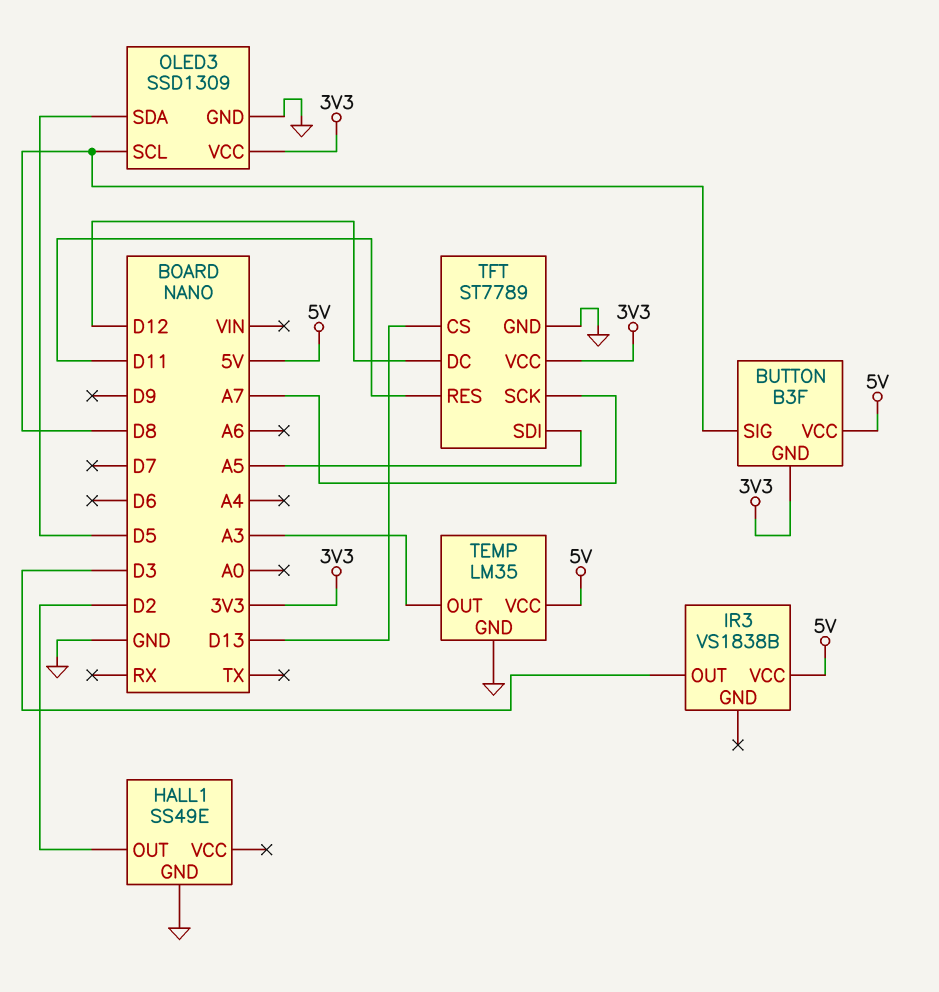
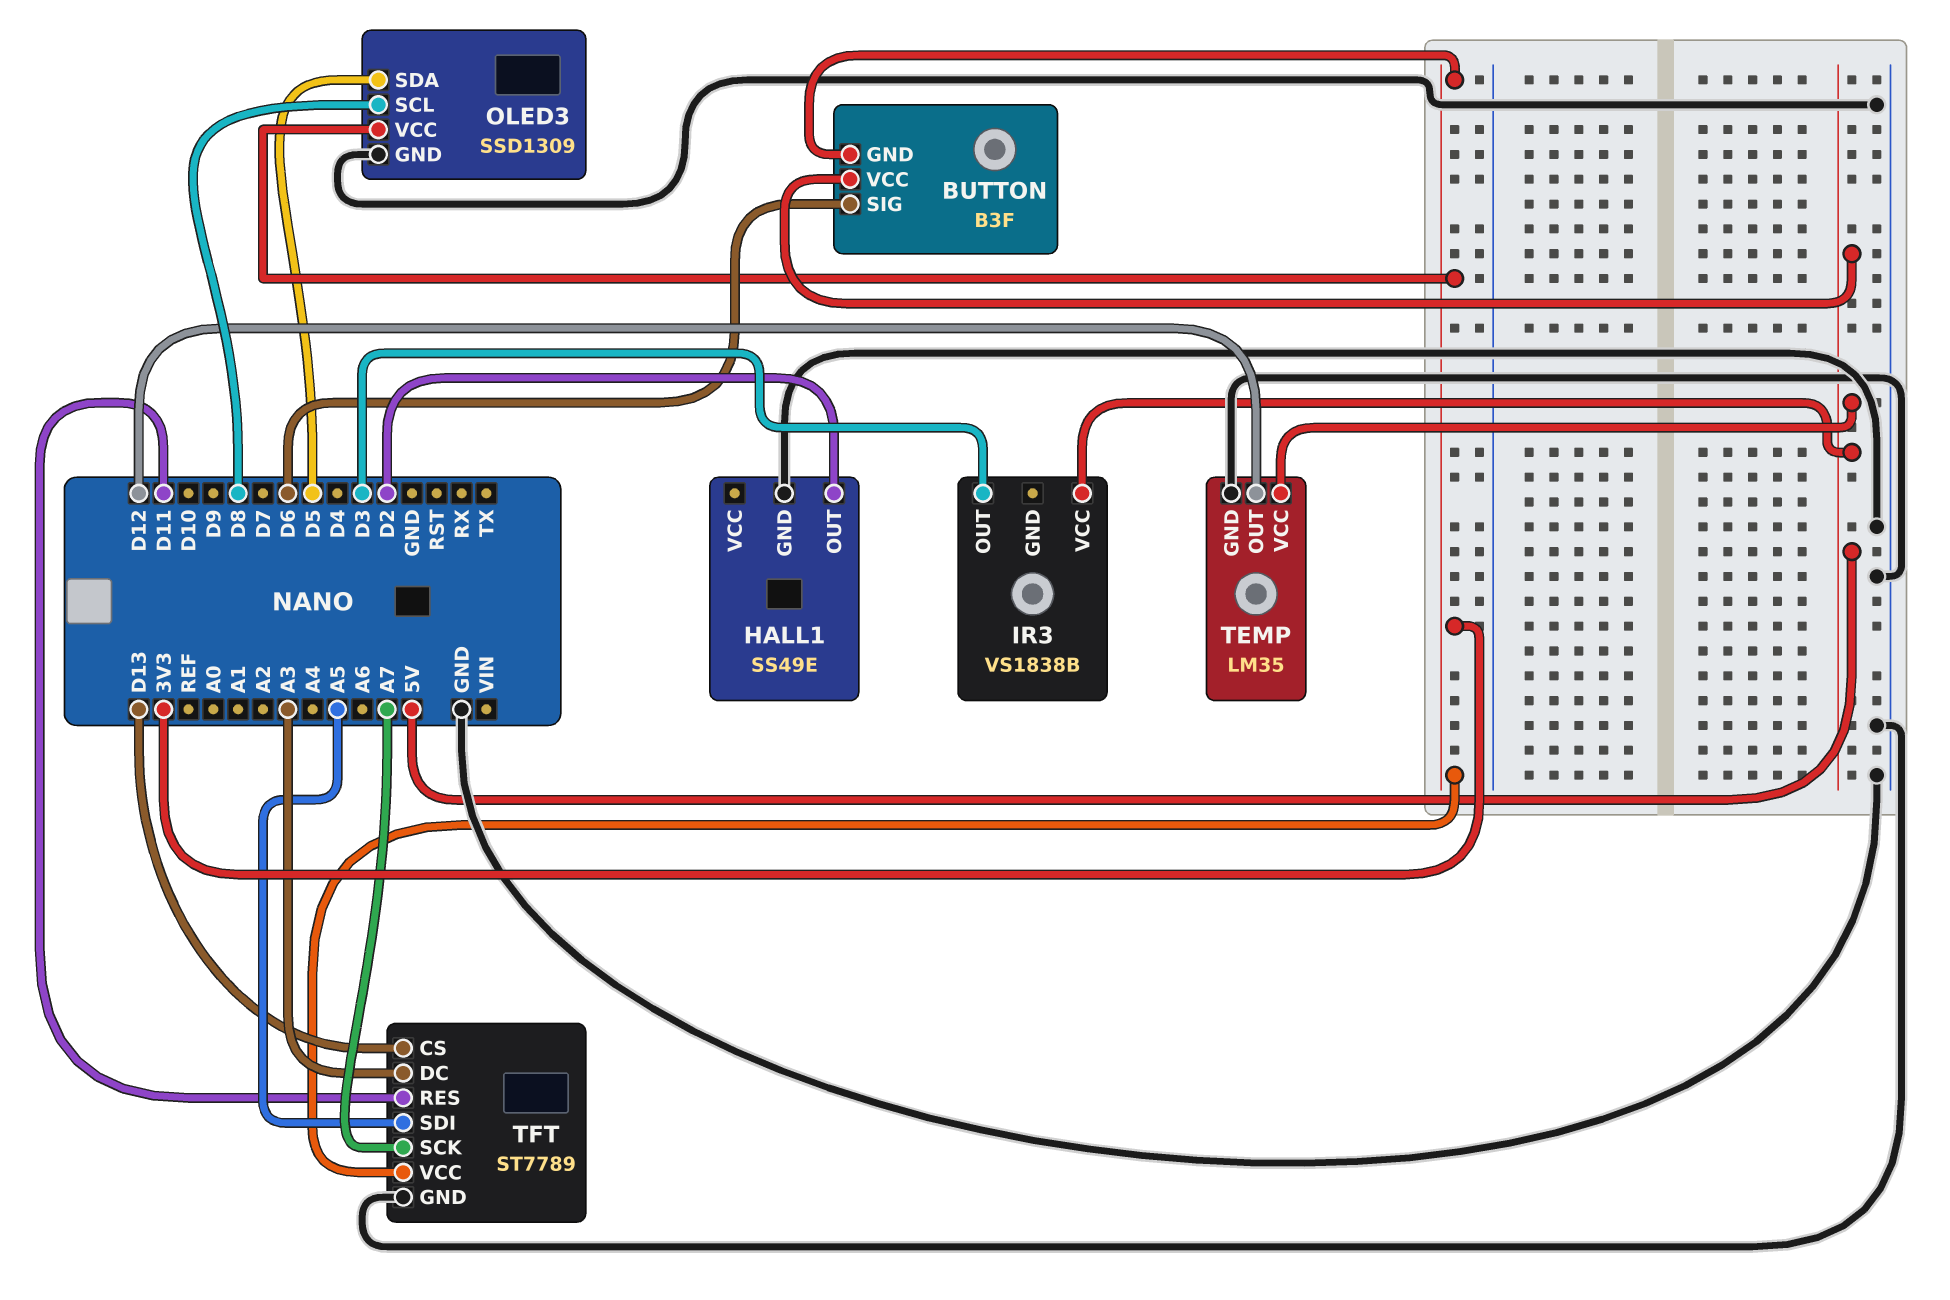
BUTTON pin SIG: D8 -> D6
TEMP pin OUT: A3 -> D12
TFT pin DC: D12 -> A3

